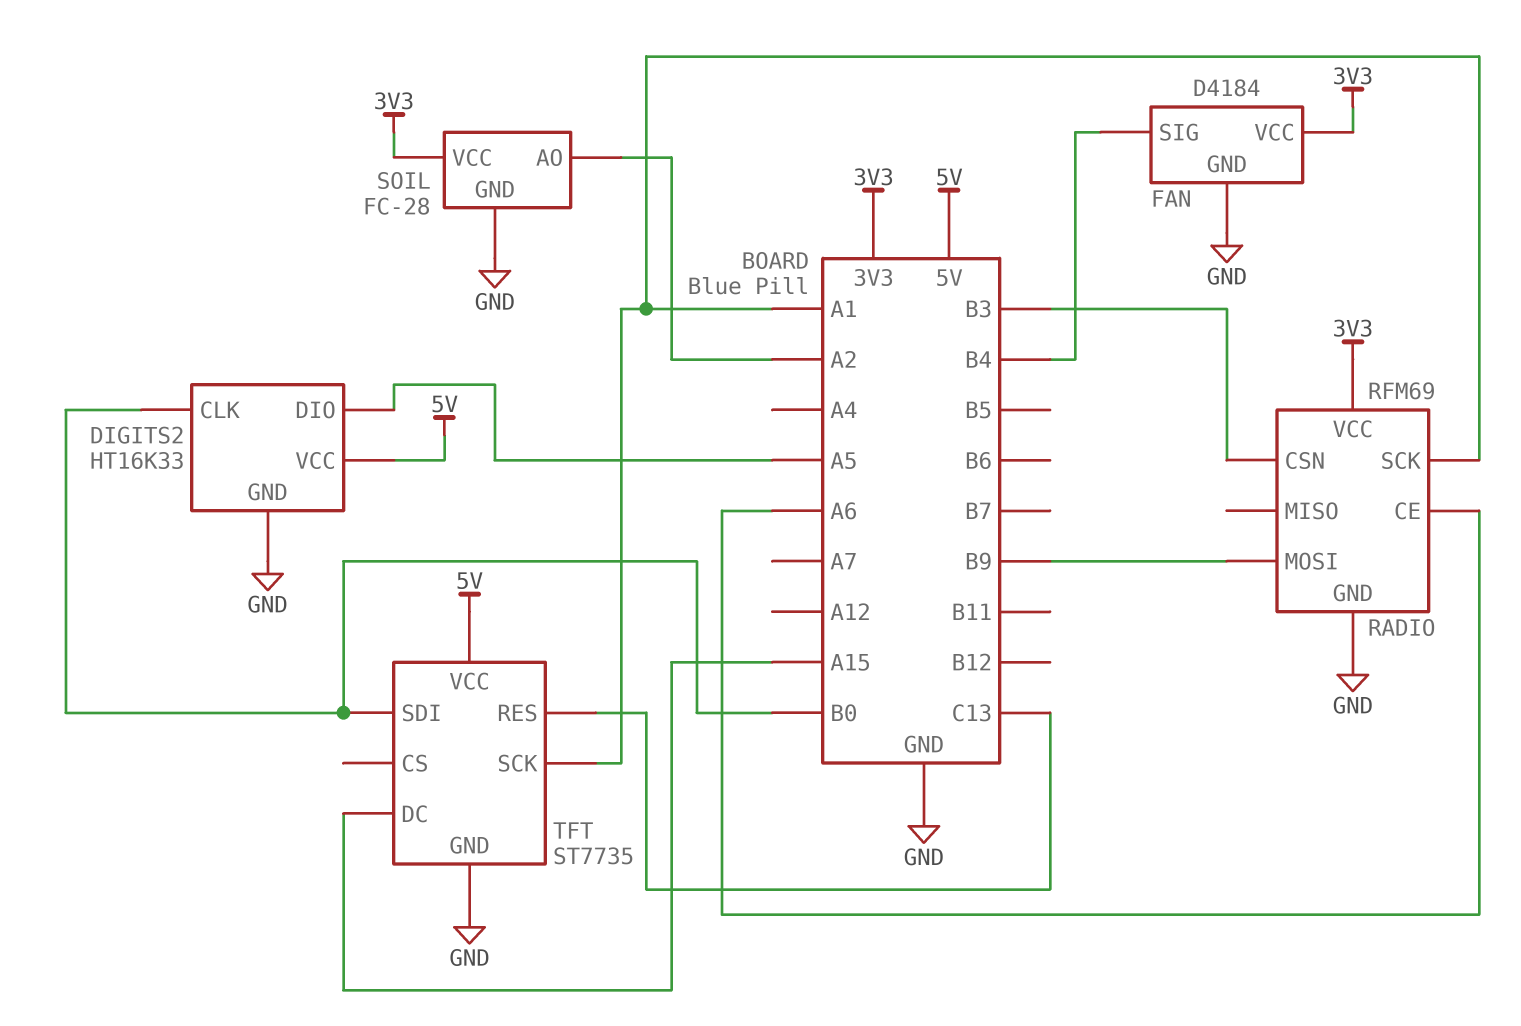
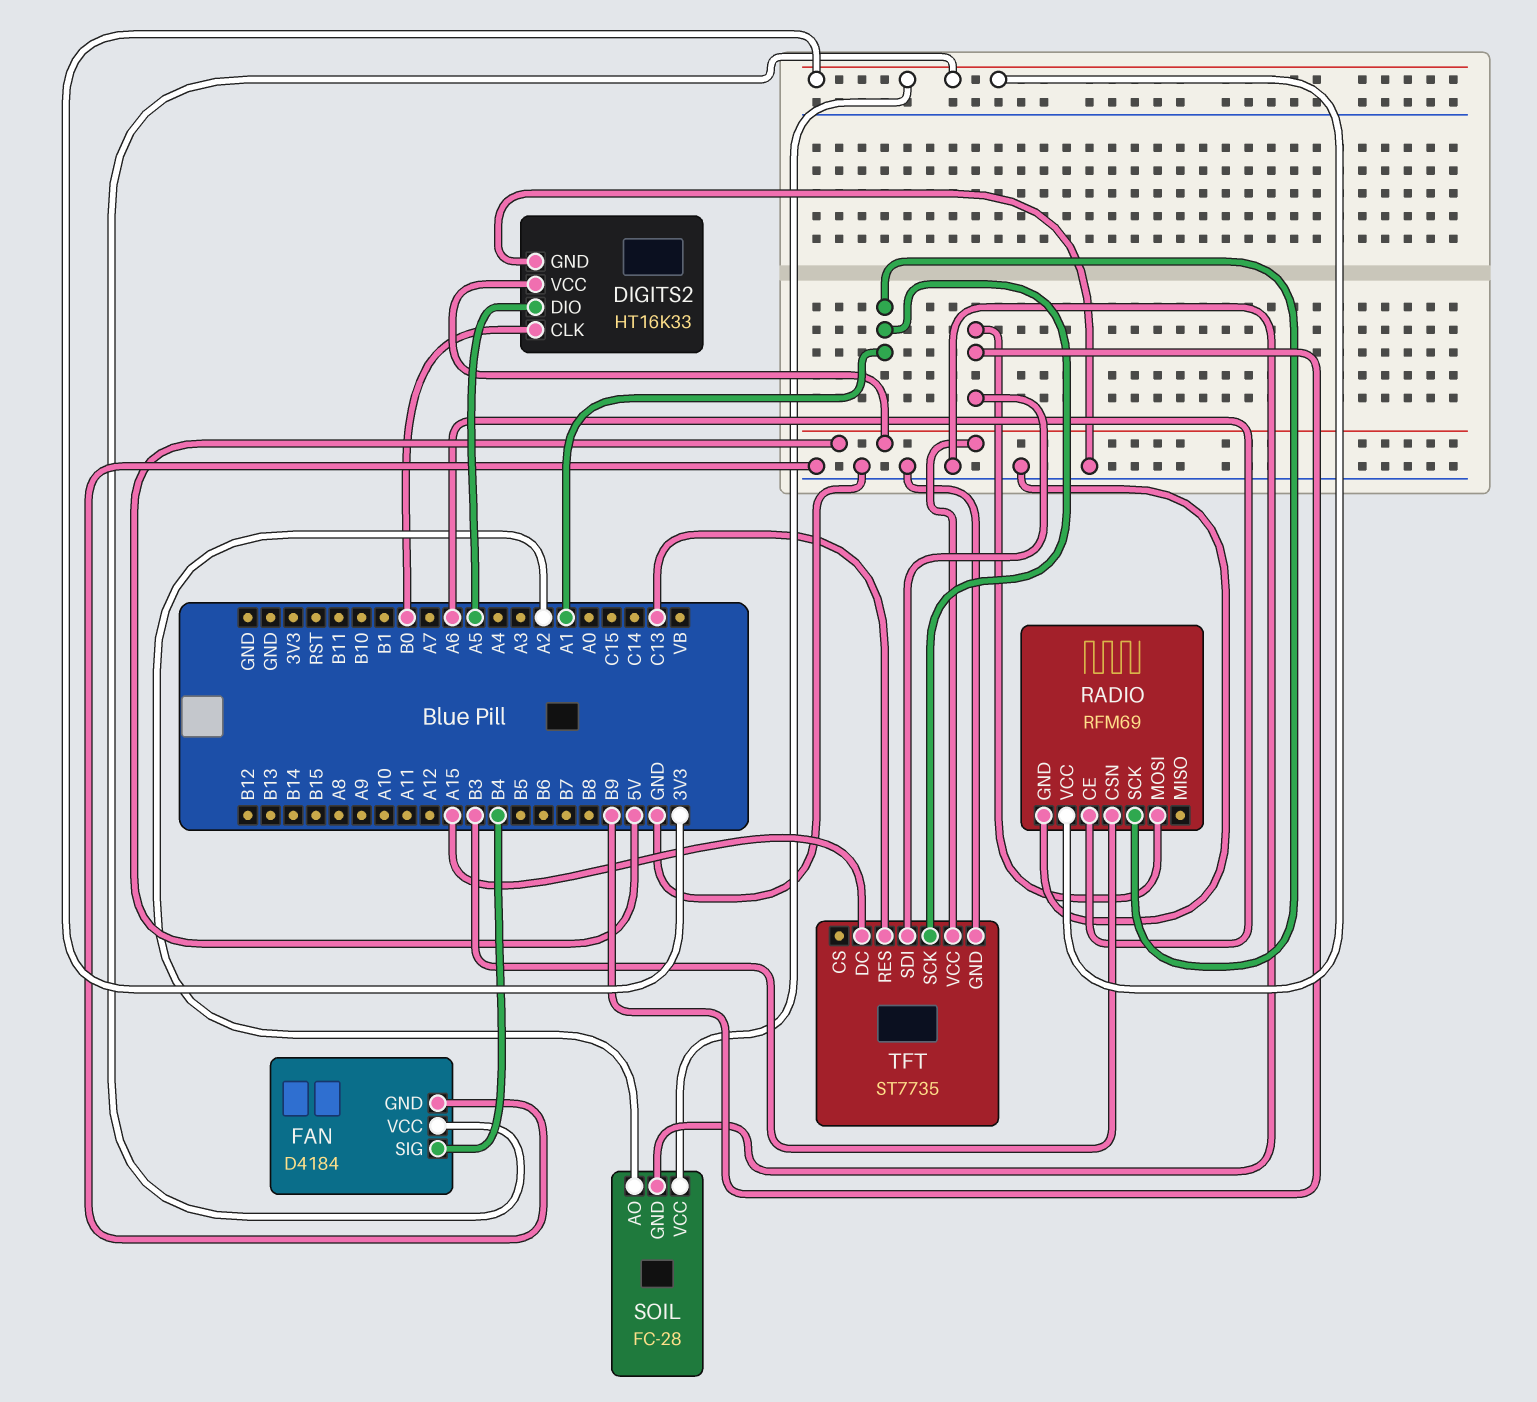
TFT pin SDI: B0 -> B9

